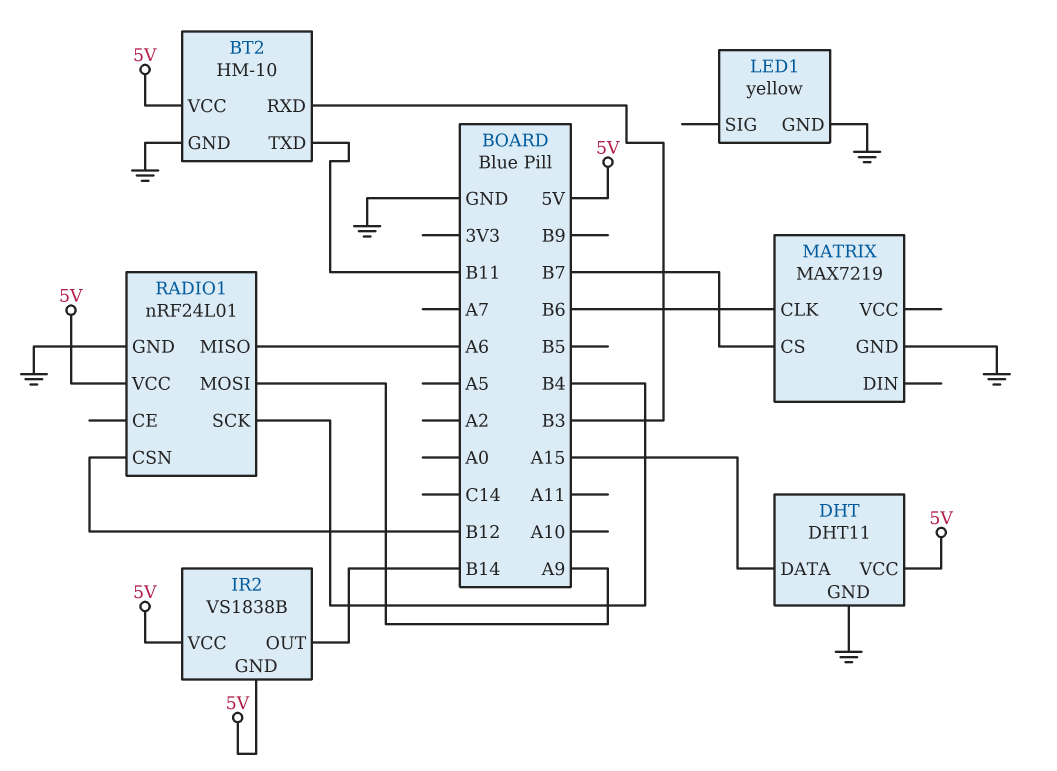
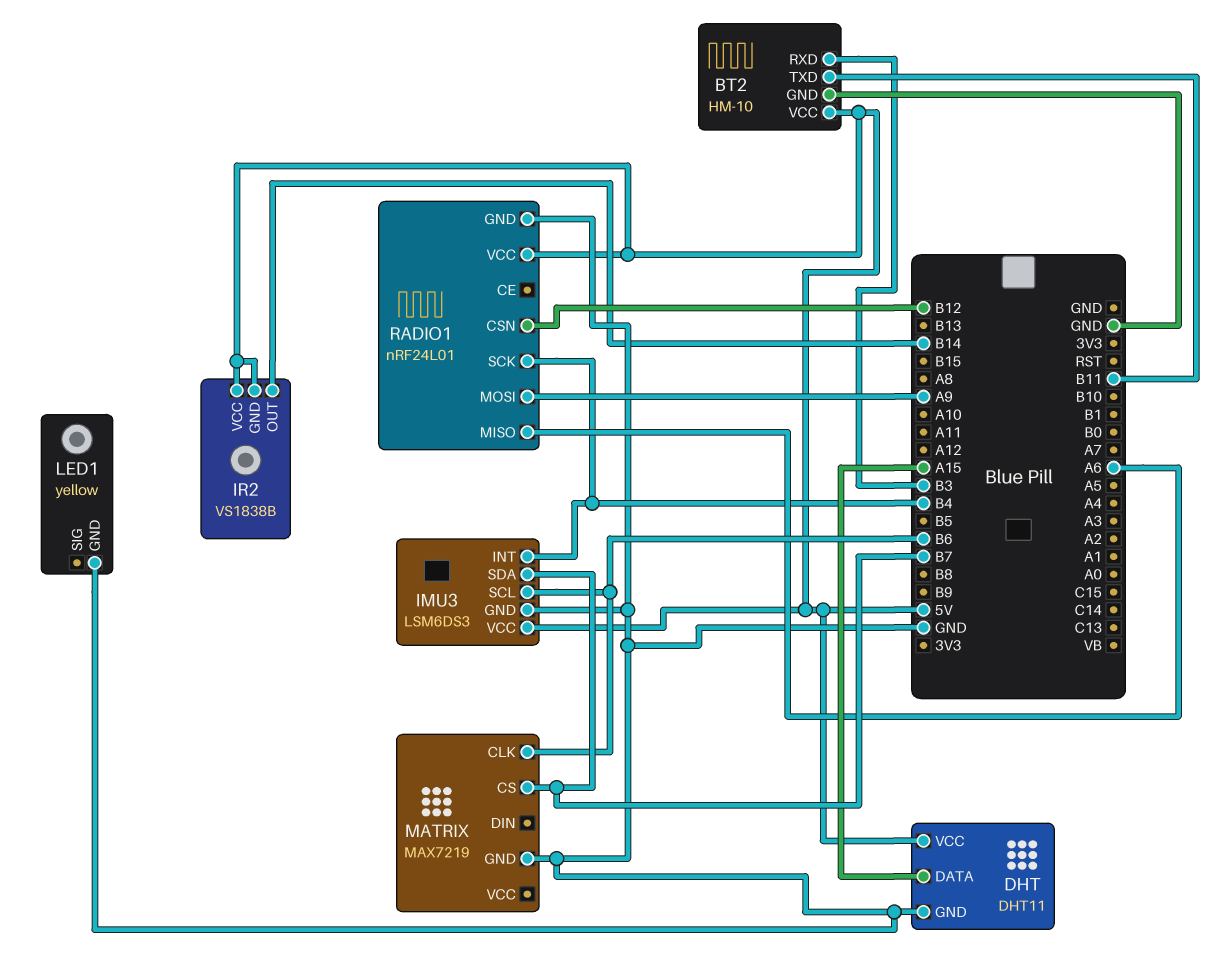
IMU3: none -> LSM6DS3
IMU3 pin GND: none -> GND
IMU3 pin INT: none -> B4
IMU3 pin SCL: none -> B6
IMU3 pin SDA: none -> B7
IMU3 pin VCC: none -> 5V

